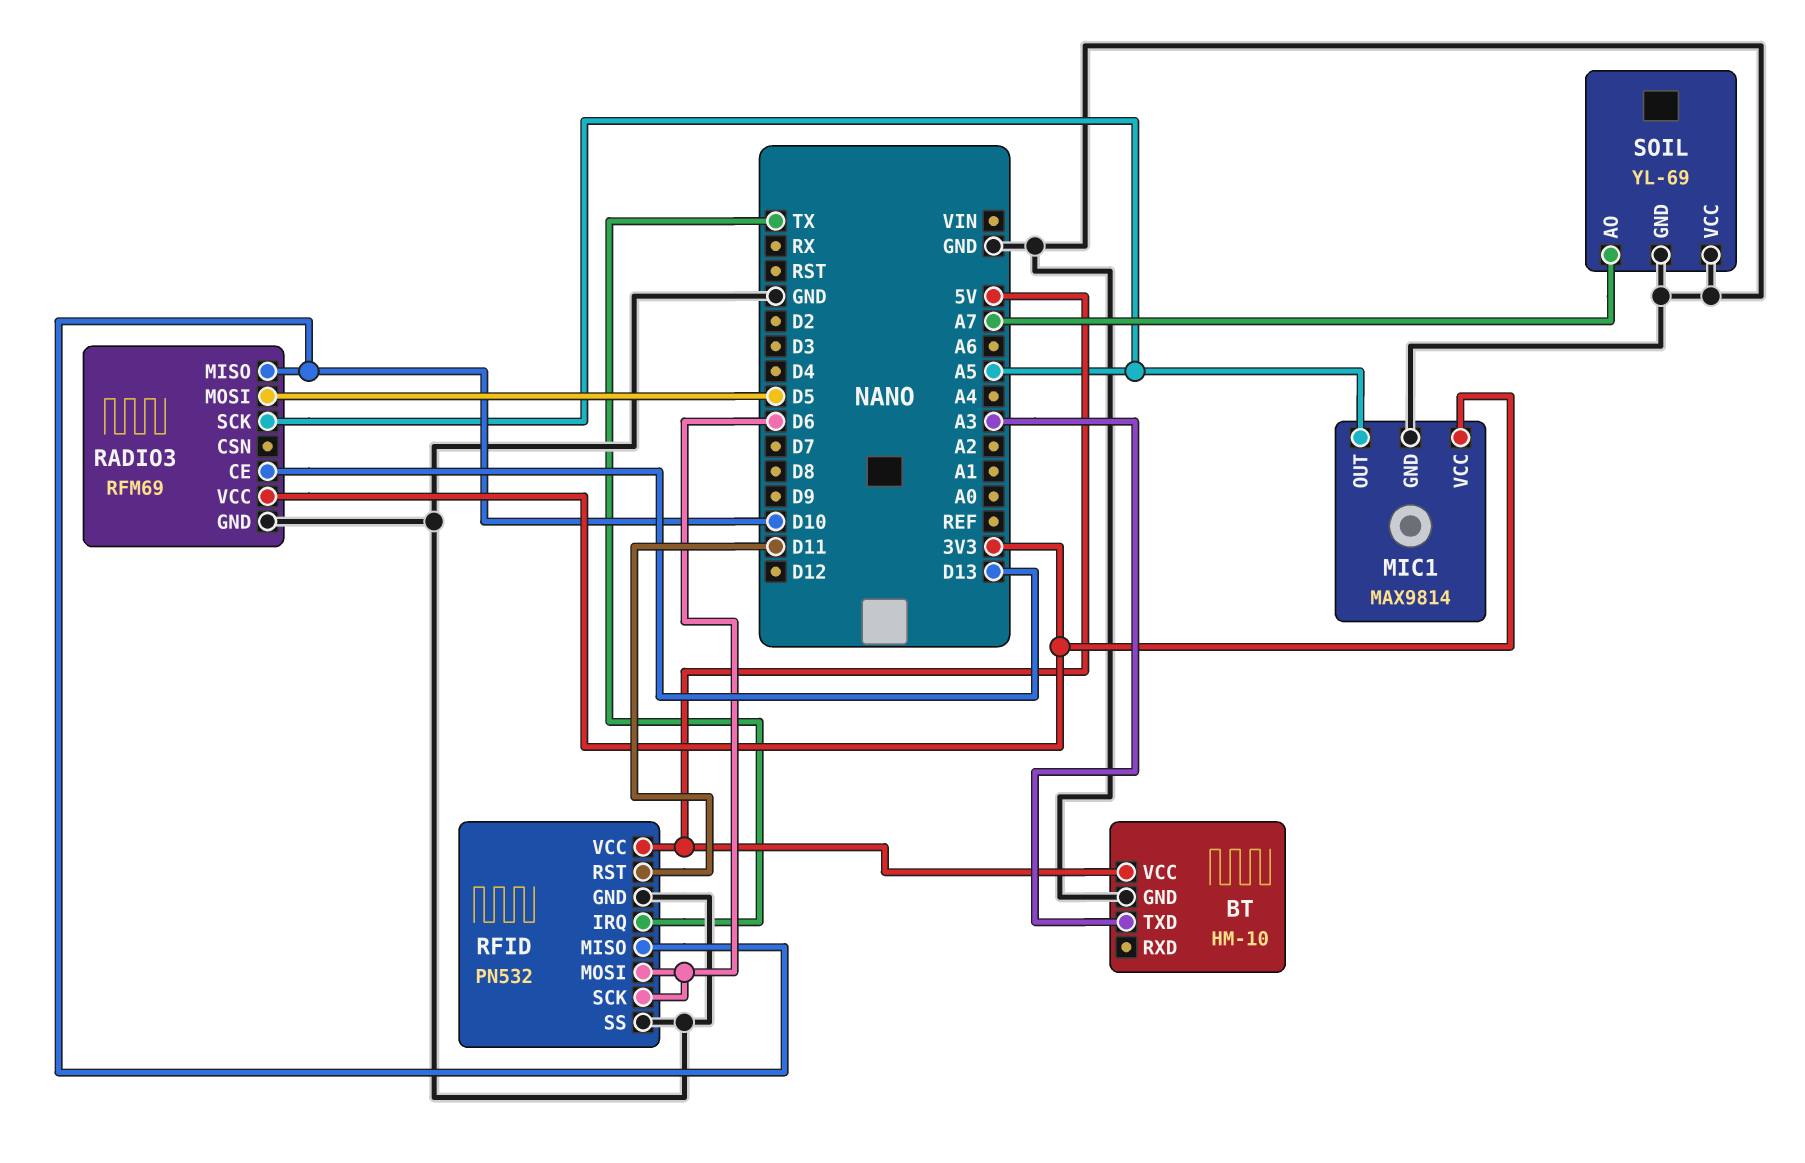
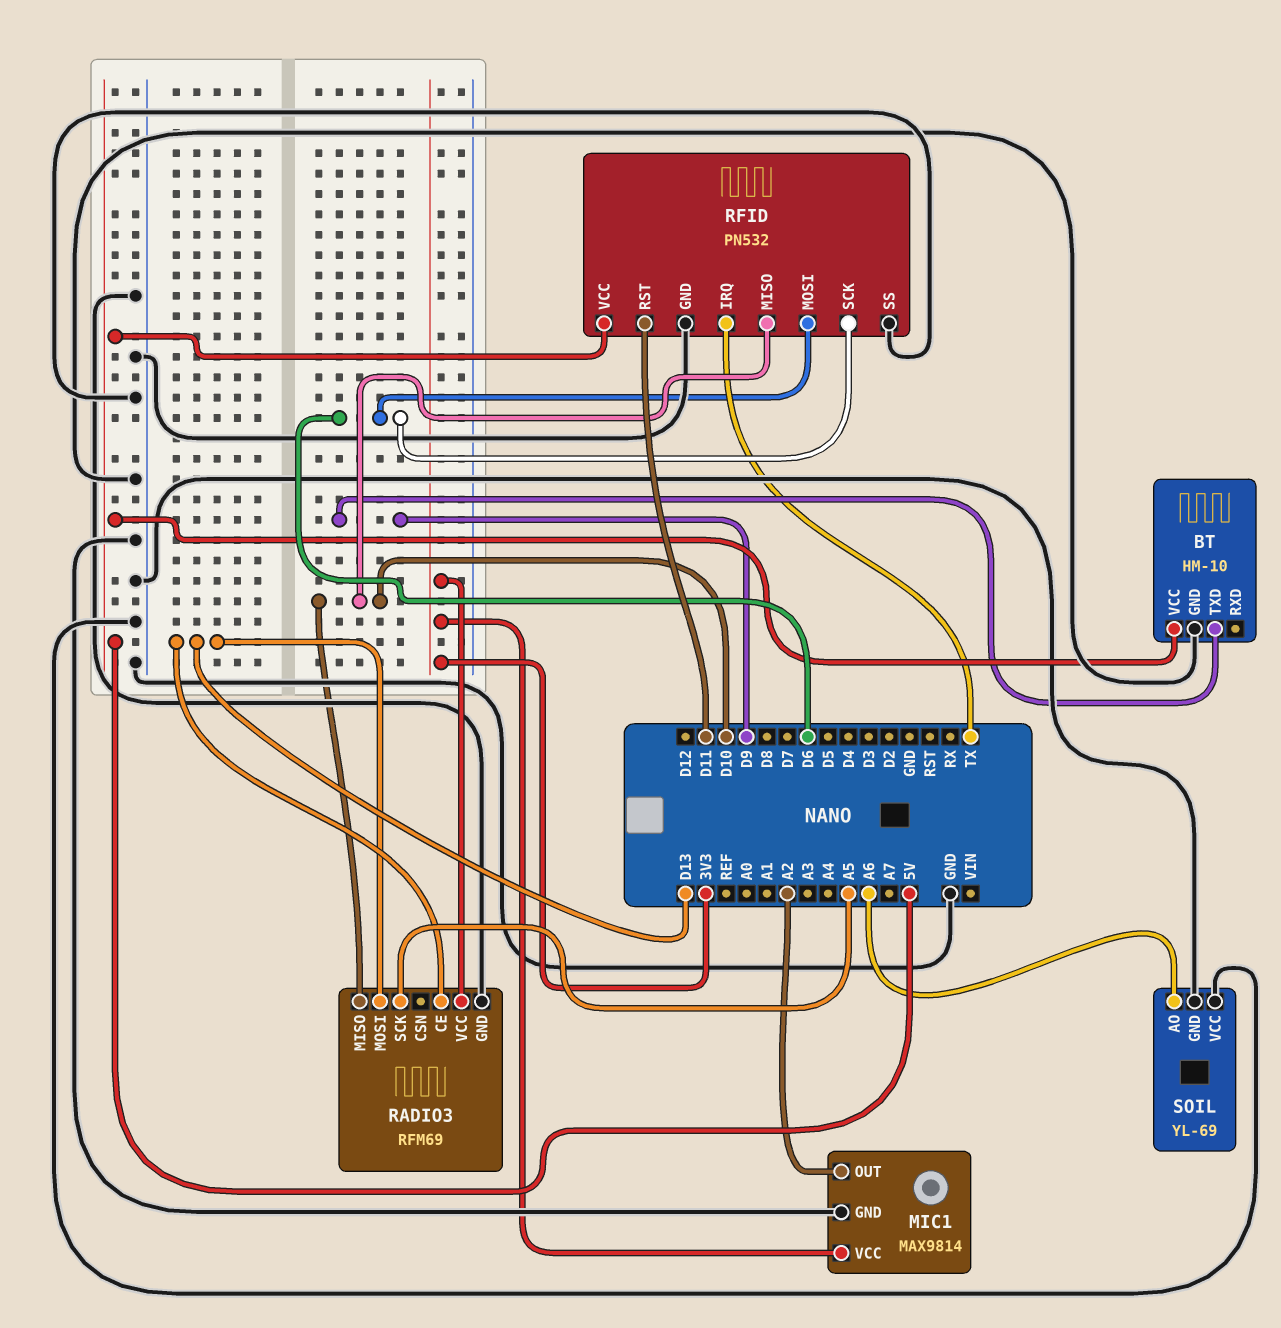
BT pin TXD: A3 -> D9
MIC1 pin OUT: A5 -> A2
RADIO3 pin MOSI: D5 -> D13
SOIL pin AO: A7 -> A6

